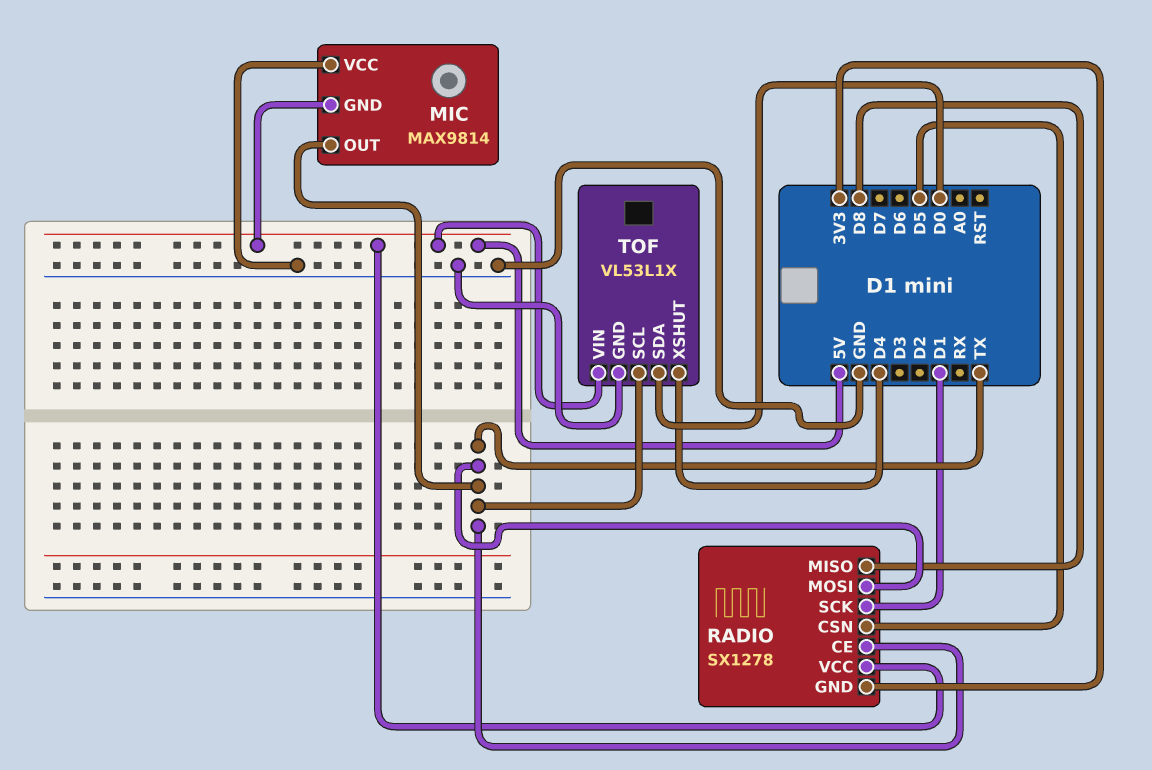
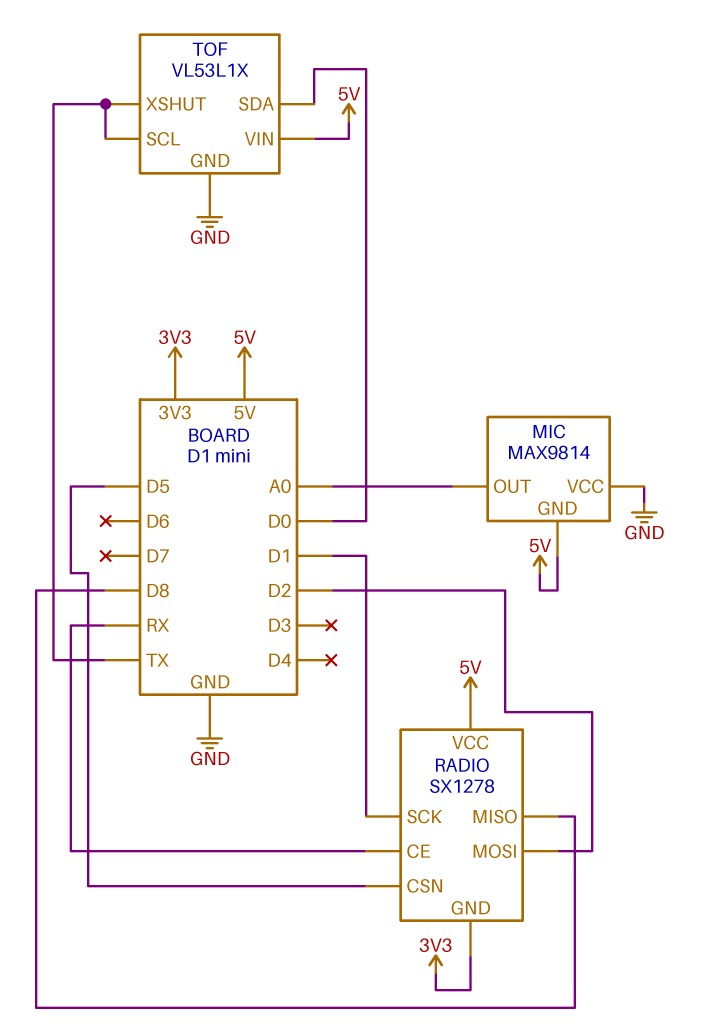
MIC pin OUT: TX -> A0
RADIO pin CE: TX -> RX
RADIO pin MOSI: TX -> D2
TOF pin XSHUT: D4 -> TX

